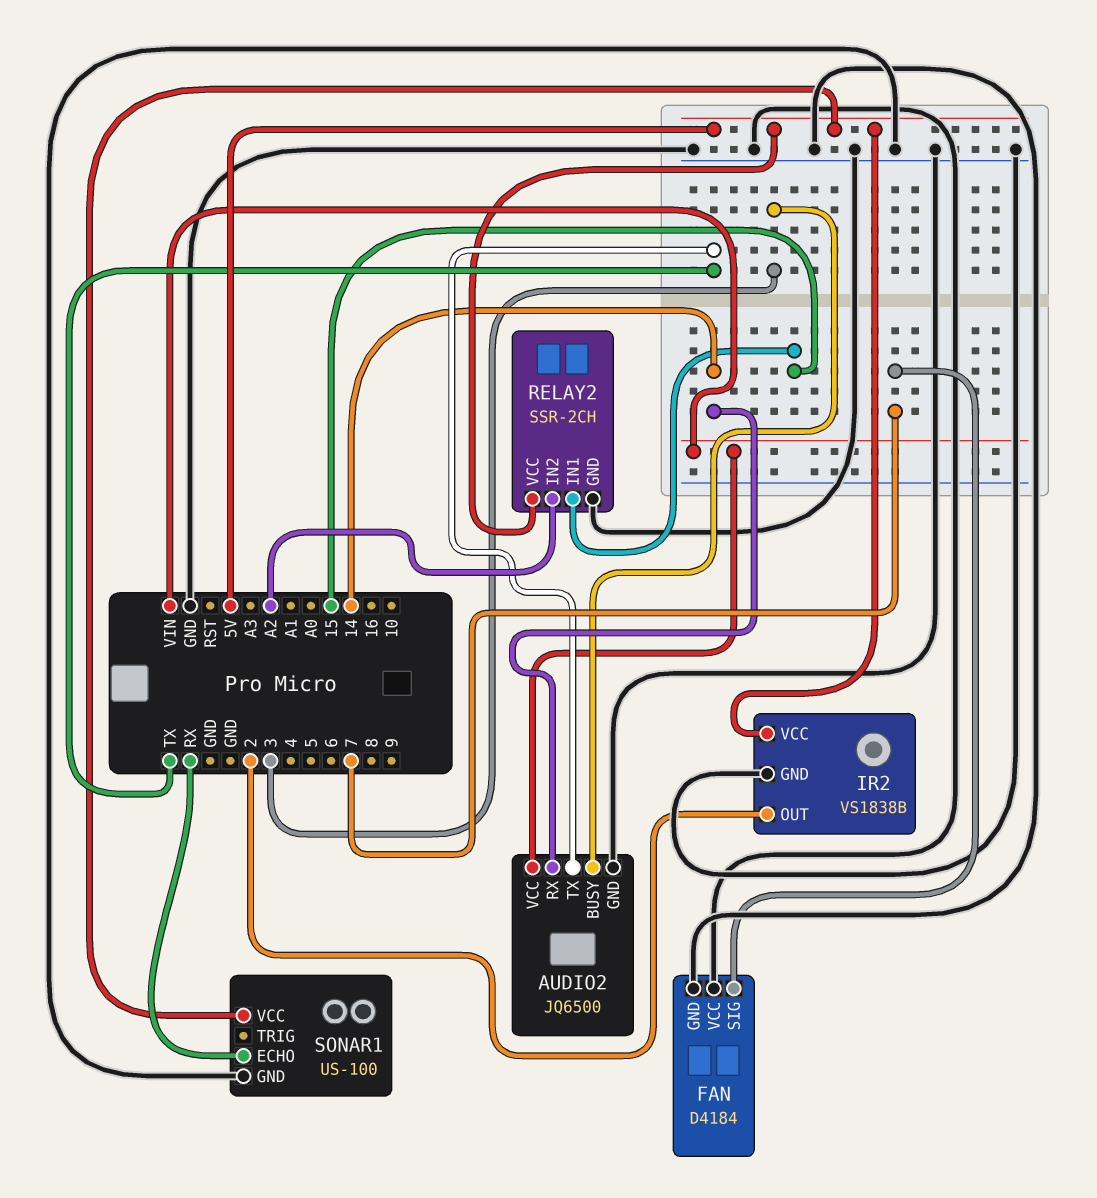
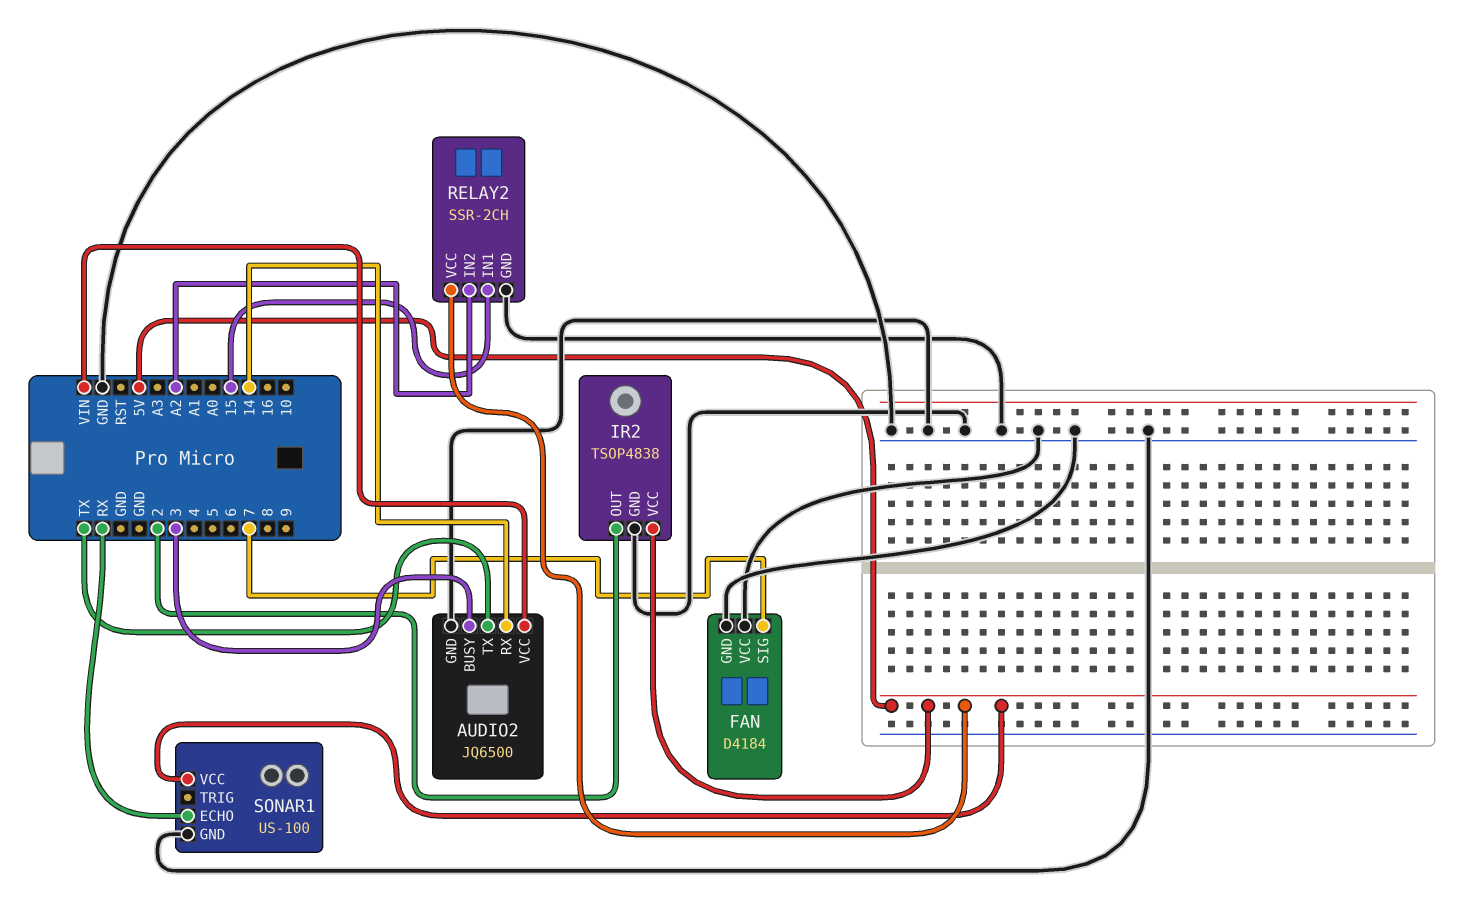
IR2: VS1838B -> TSOP4838

